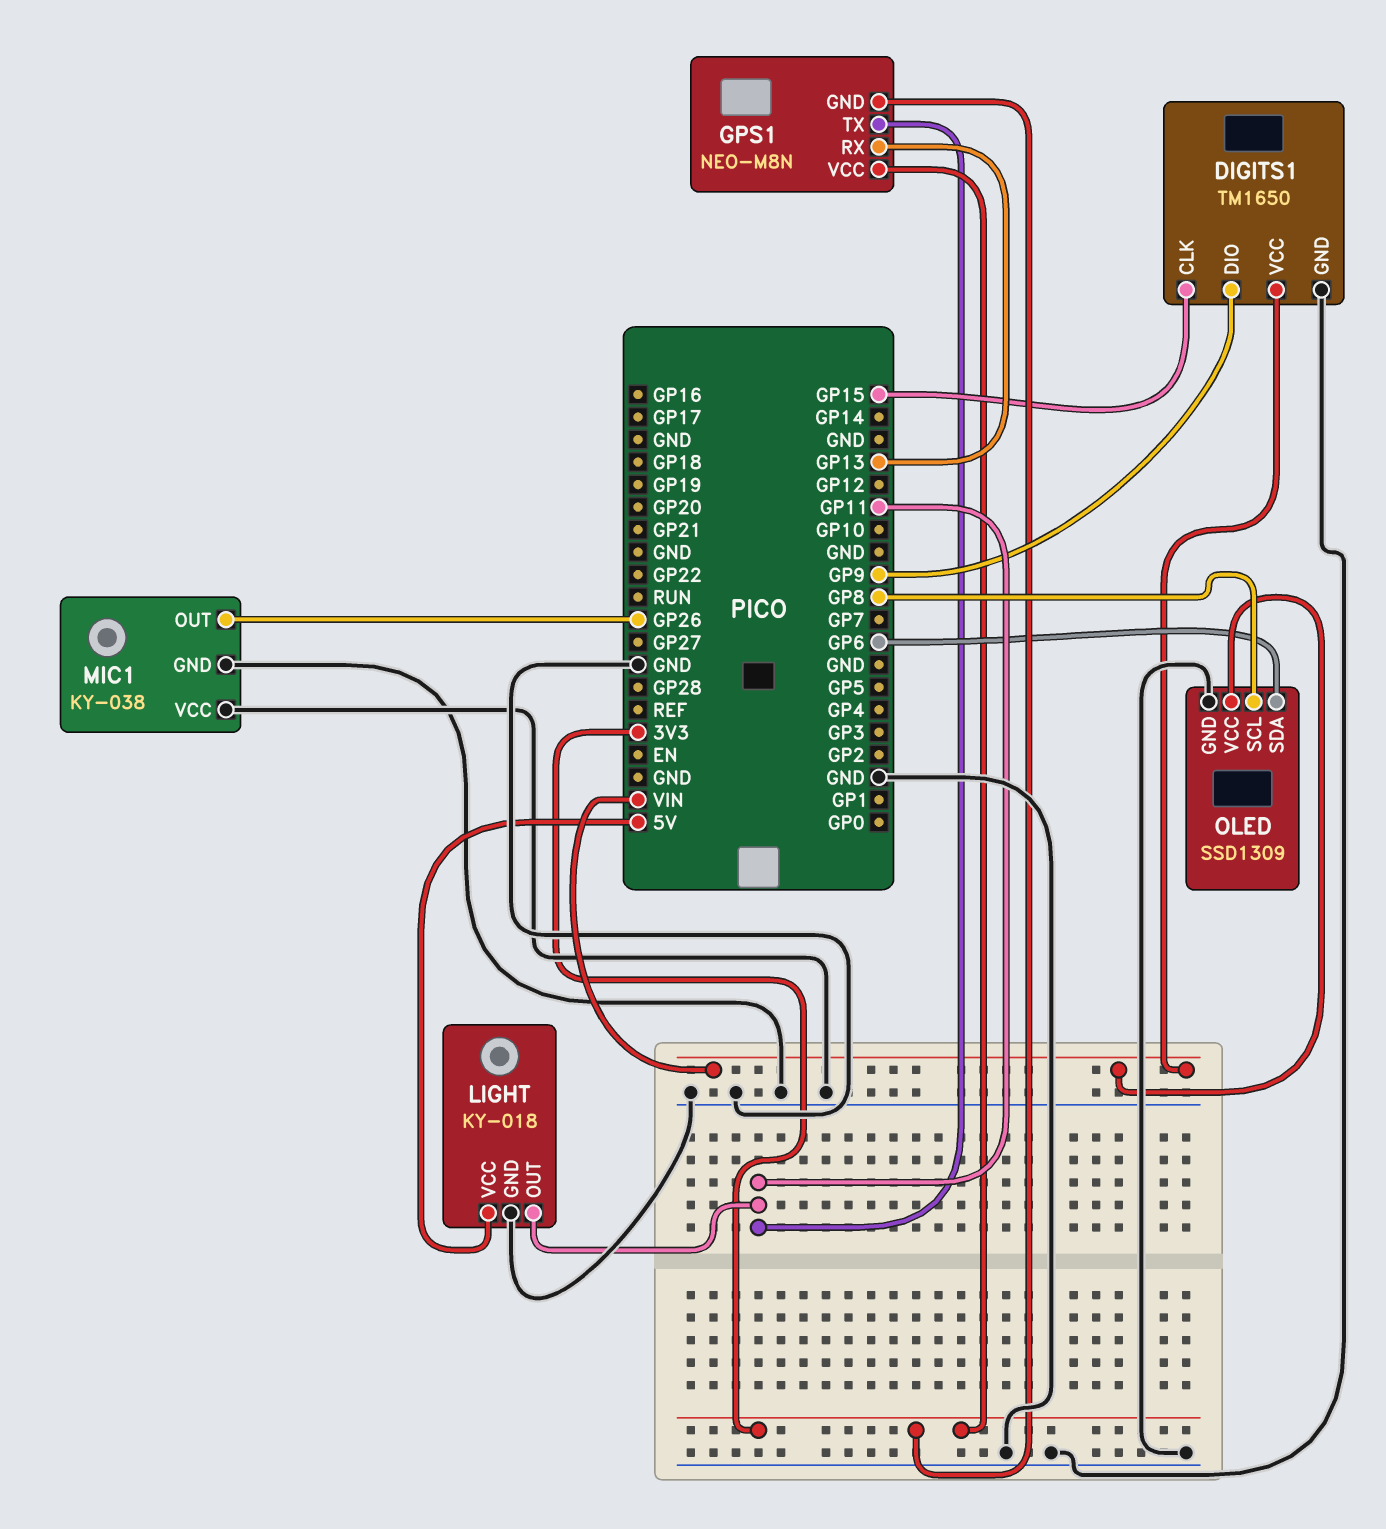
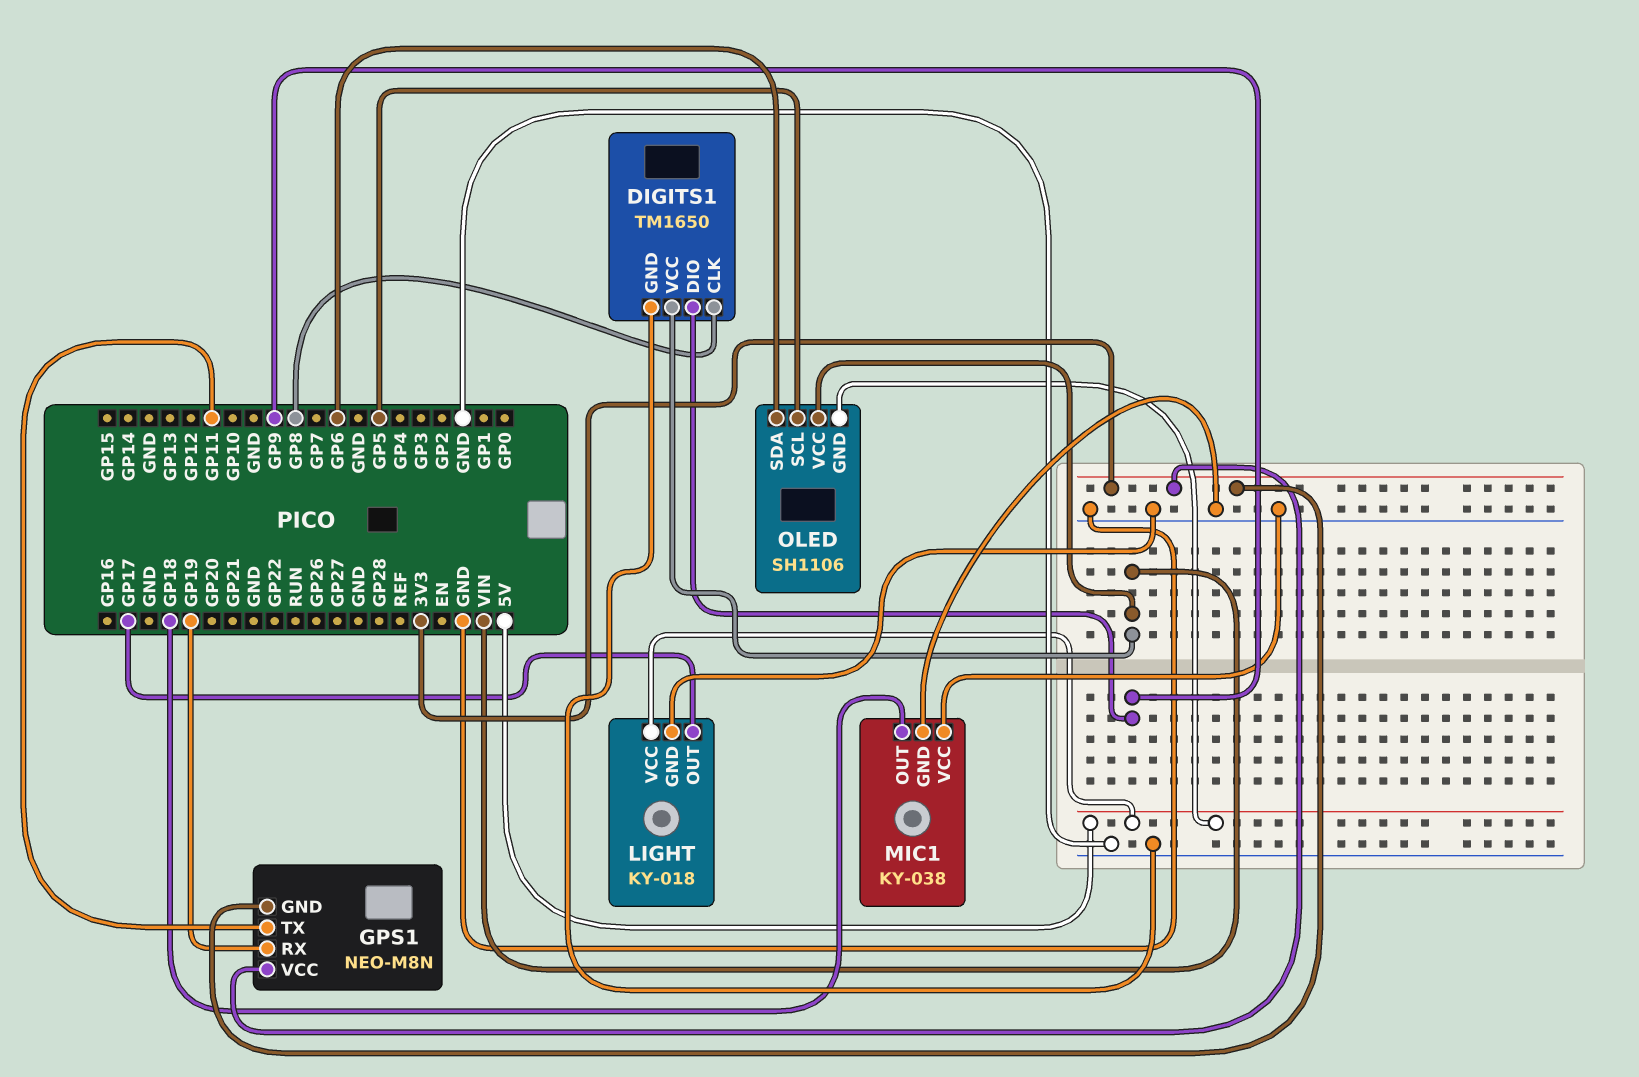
DIGITS1 pin CLK: GP15 -> GP8
GPS1 pin RX: GP13 -> GP19
LIGHT pin OUT: GP11 -> GP17
MIC1 pin OUT: GP26 -> GP18
OLED: SSD1309 -> SH1106
OLED pin GND: GND -> 5V
OLED pin SCL: GP8 -> GP5

